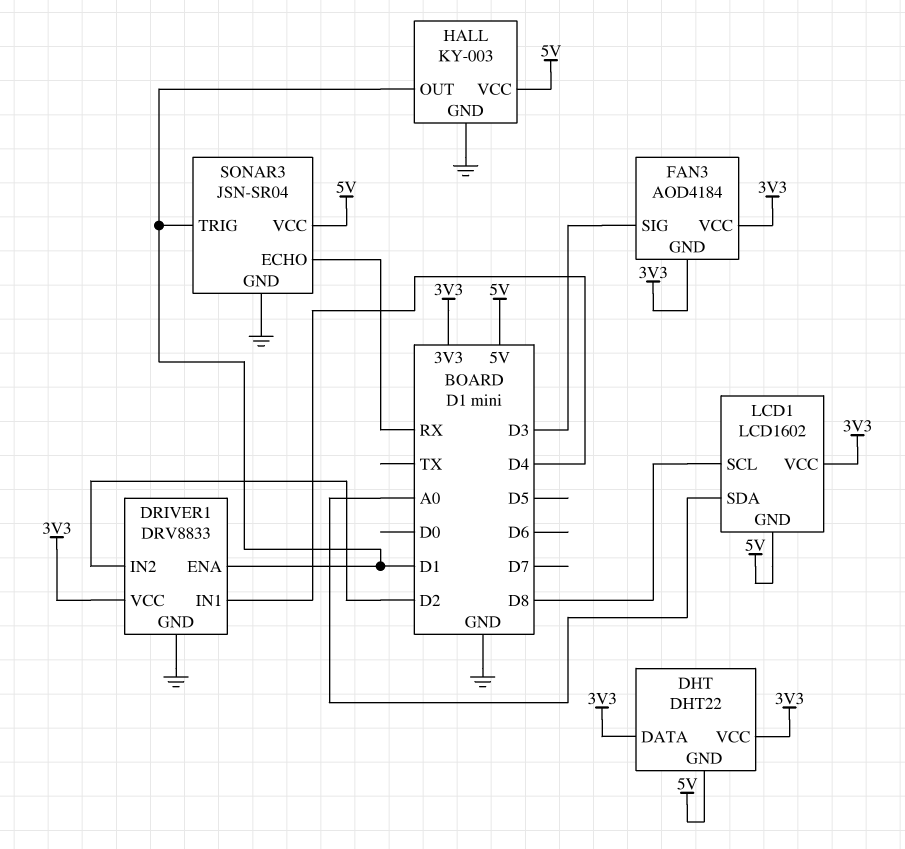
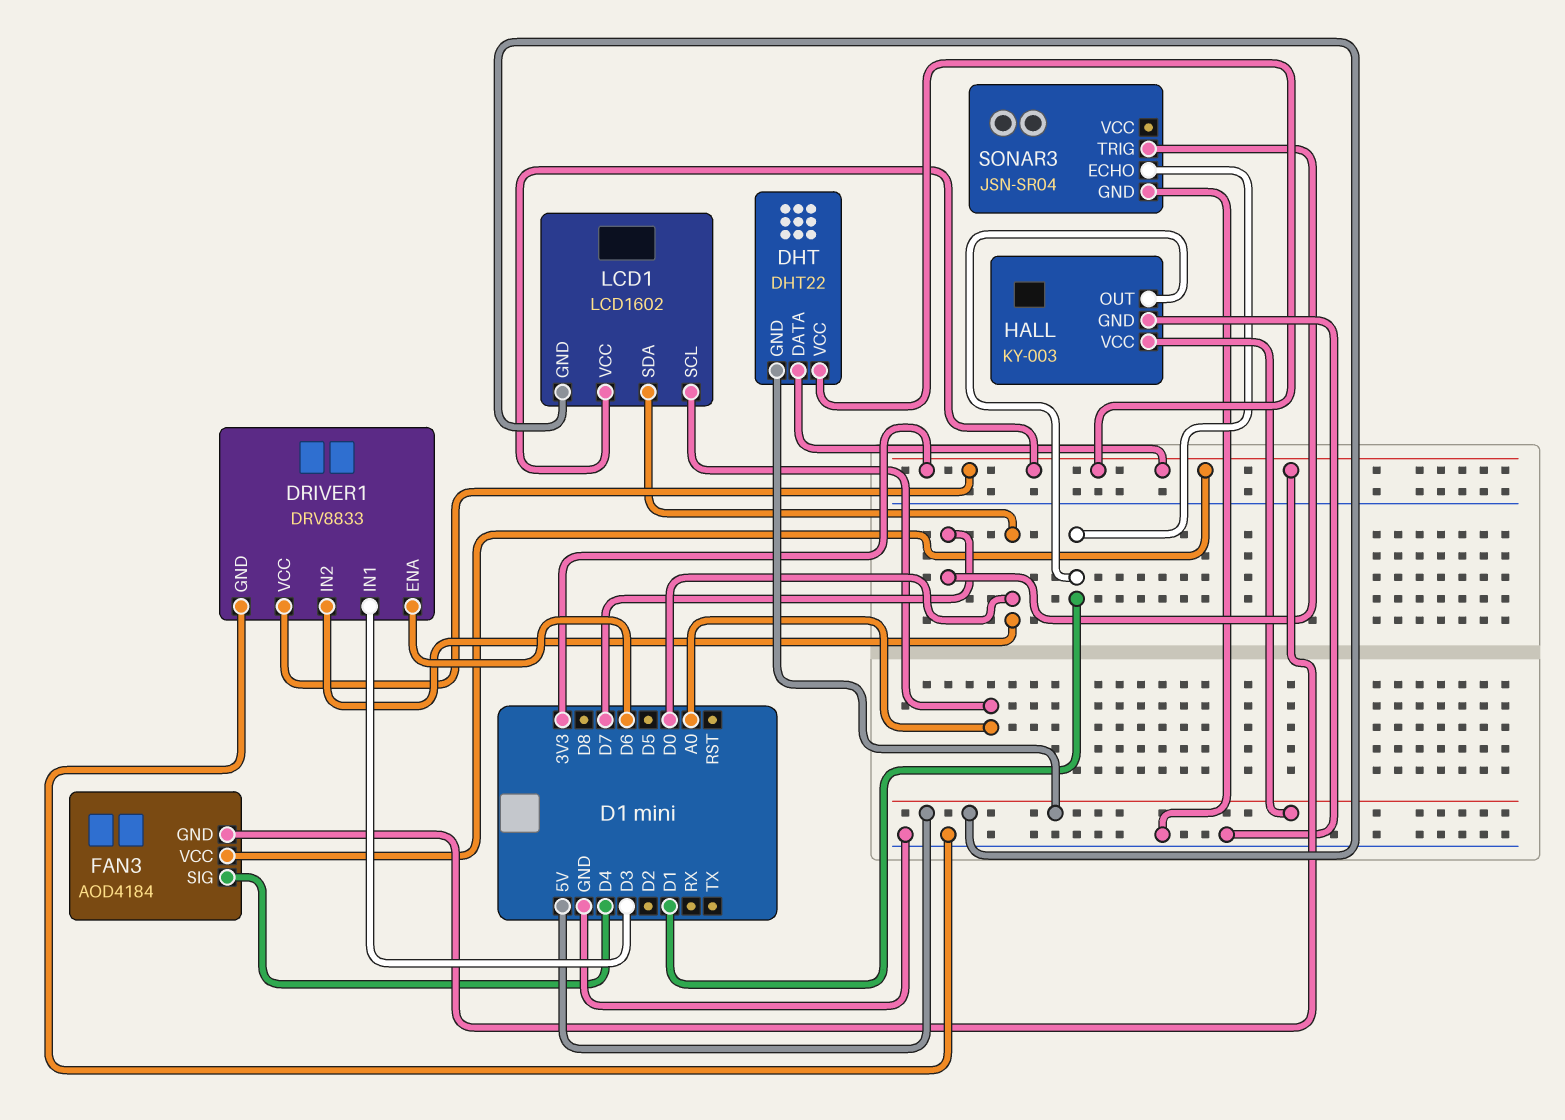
DRIVER1 pin ENA: D1 -> D6
DRIVER1 pin IN1: D4 -> D3
DRIVER1 pin IN2: D2 -> D0
FAN3 pin SIG: D3 -> D4
LCD1 pin SCL: D8 -> A0
LCD1 pin SDA: A0 -> D0
SONAR3 pin ECHO: RX -> D1
SONAR3 pin TRIG: D1 -> D7
SONAR3 pin VCC: 5V -> none

